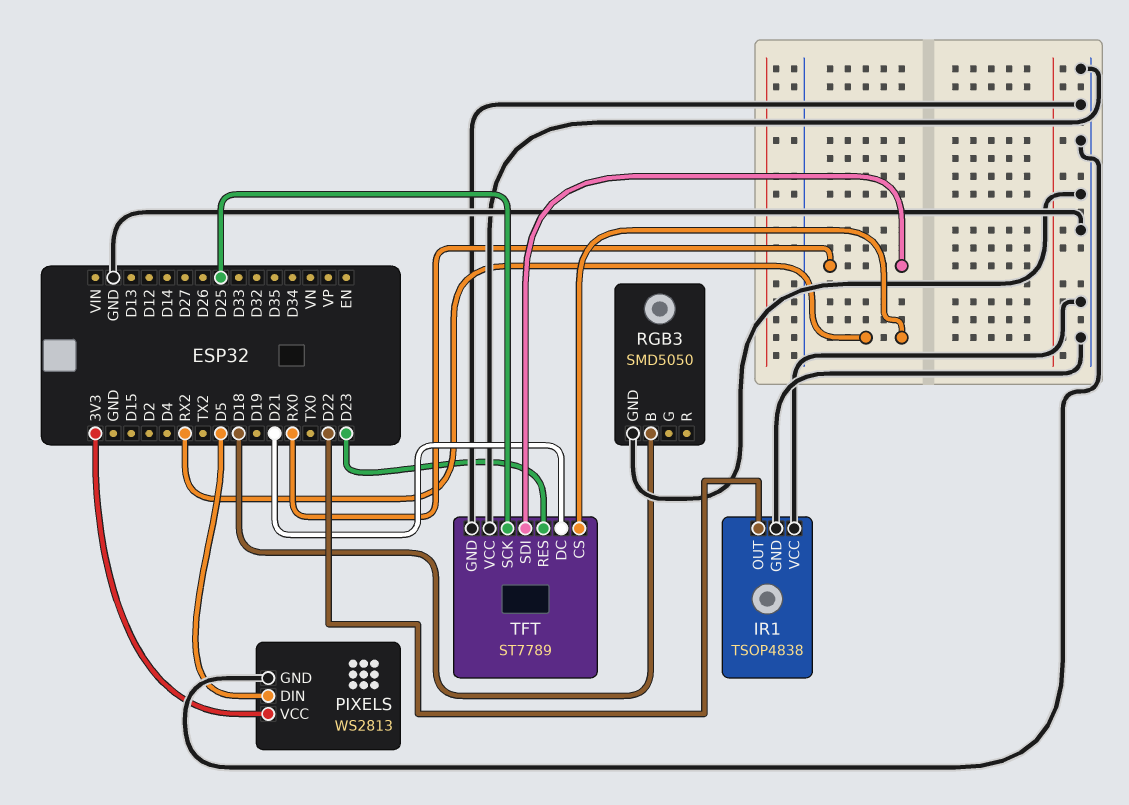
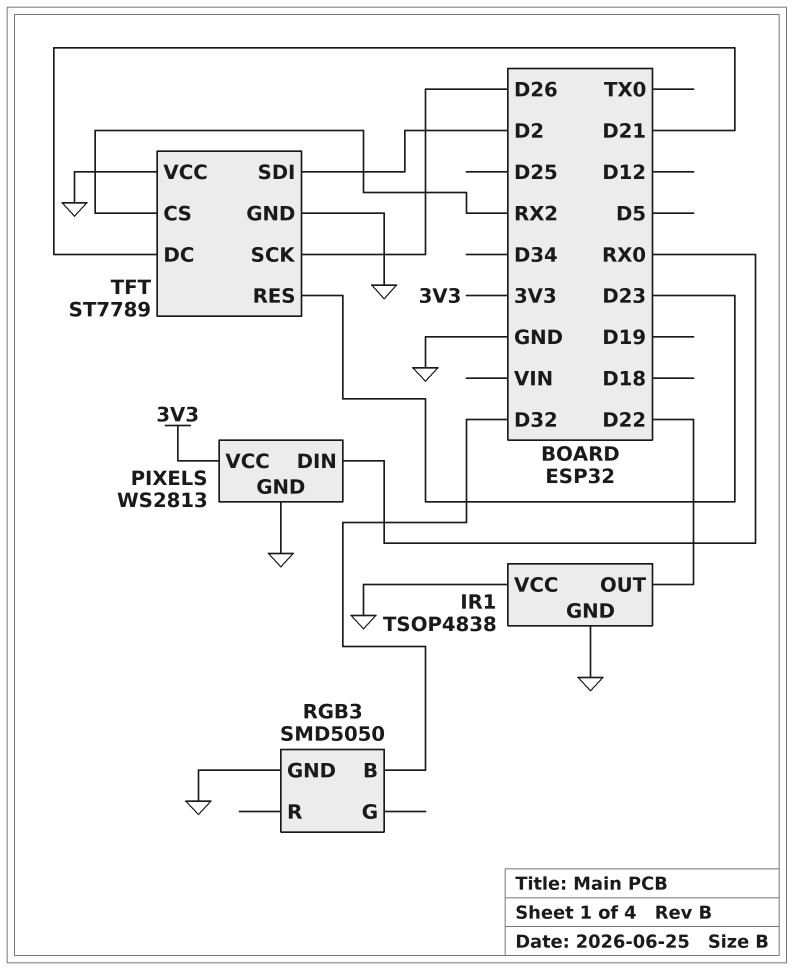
PIXELS pin DIN: D5 -> RX0
RGB3 pin B: D18 -> D32
TFT pin SCK: D25 -> D26
TFT pin SDI: RX0 -> D2

